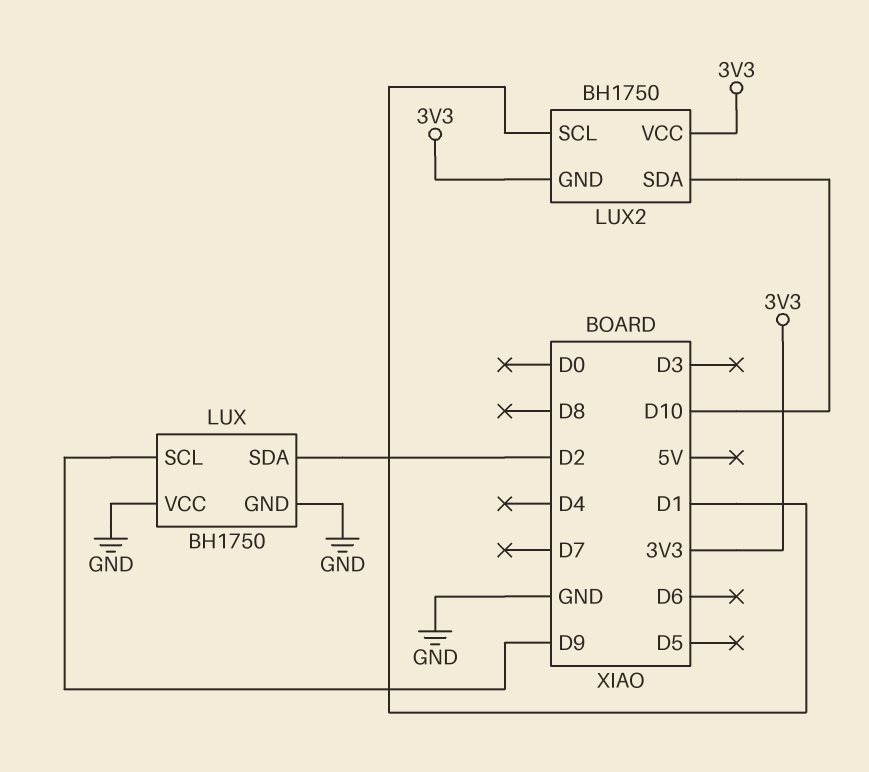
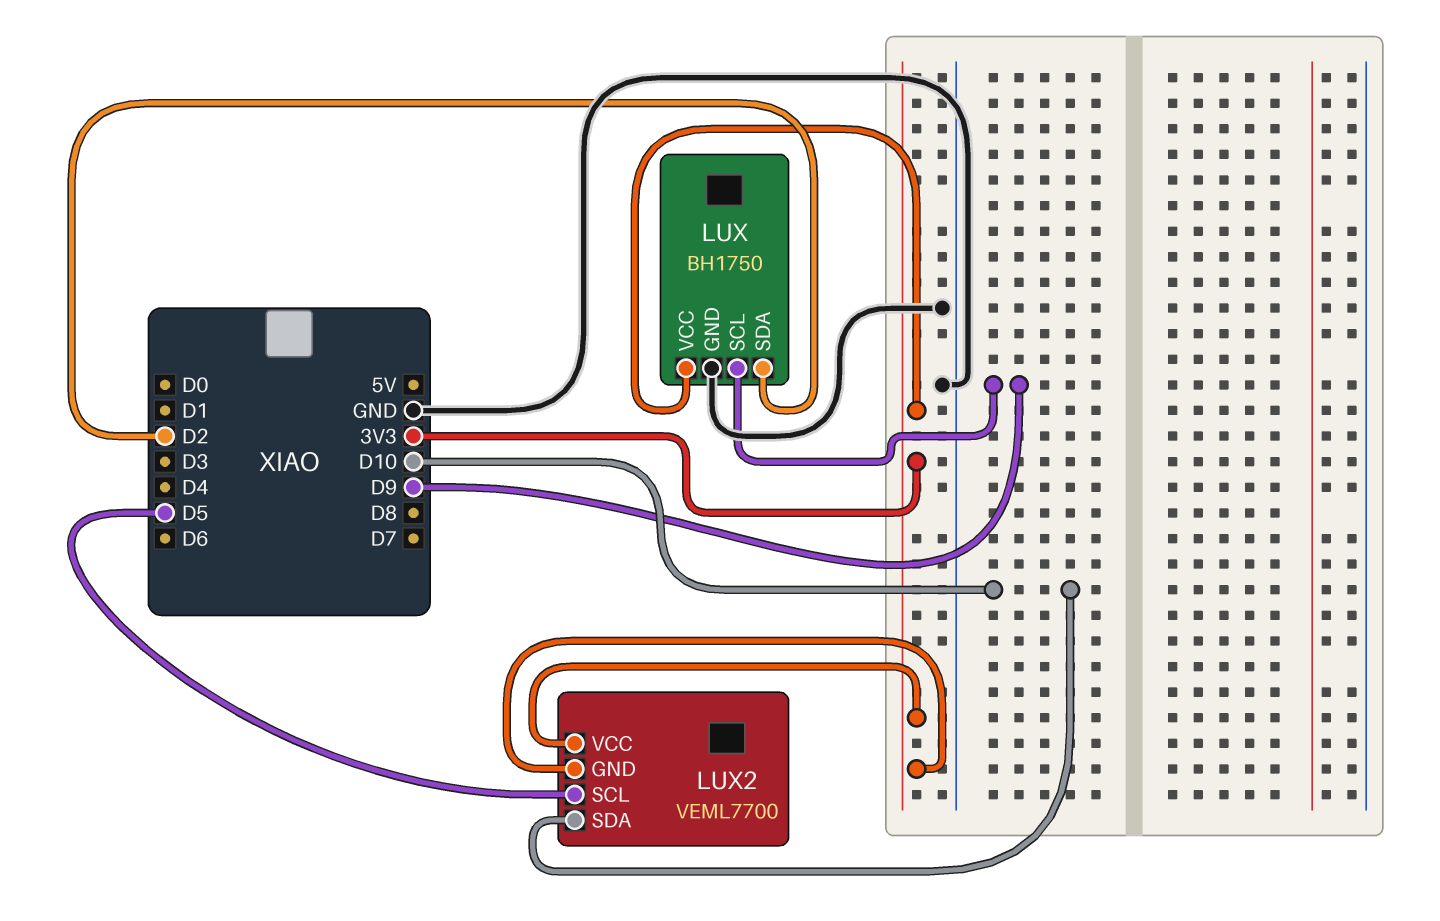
LUX pin VCC: GND -> 3V3
LUX2: BH1750 -> VEML7700
LUX2 pin SCL: D1 -> D5

